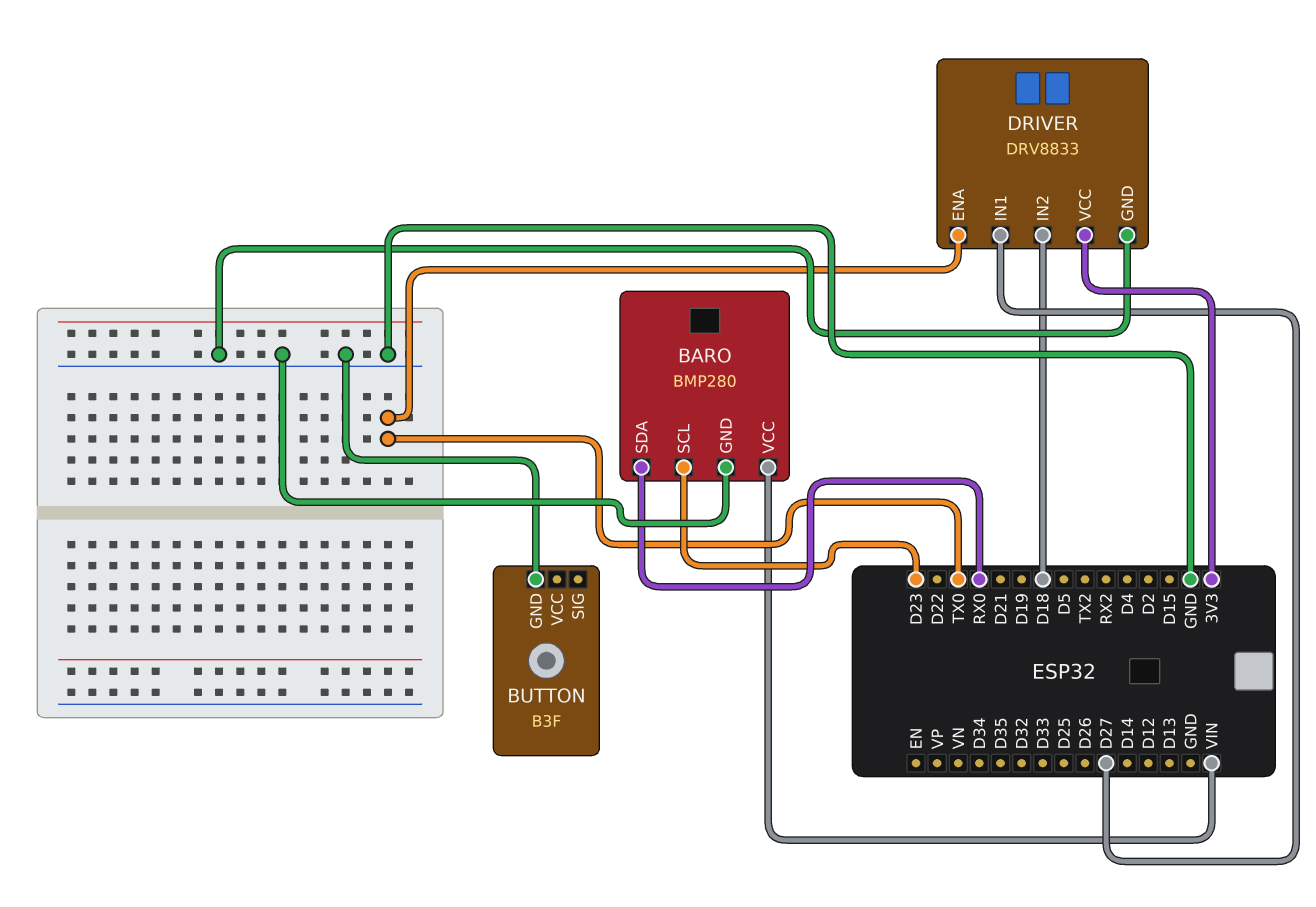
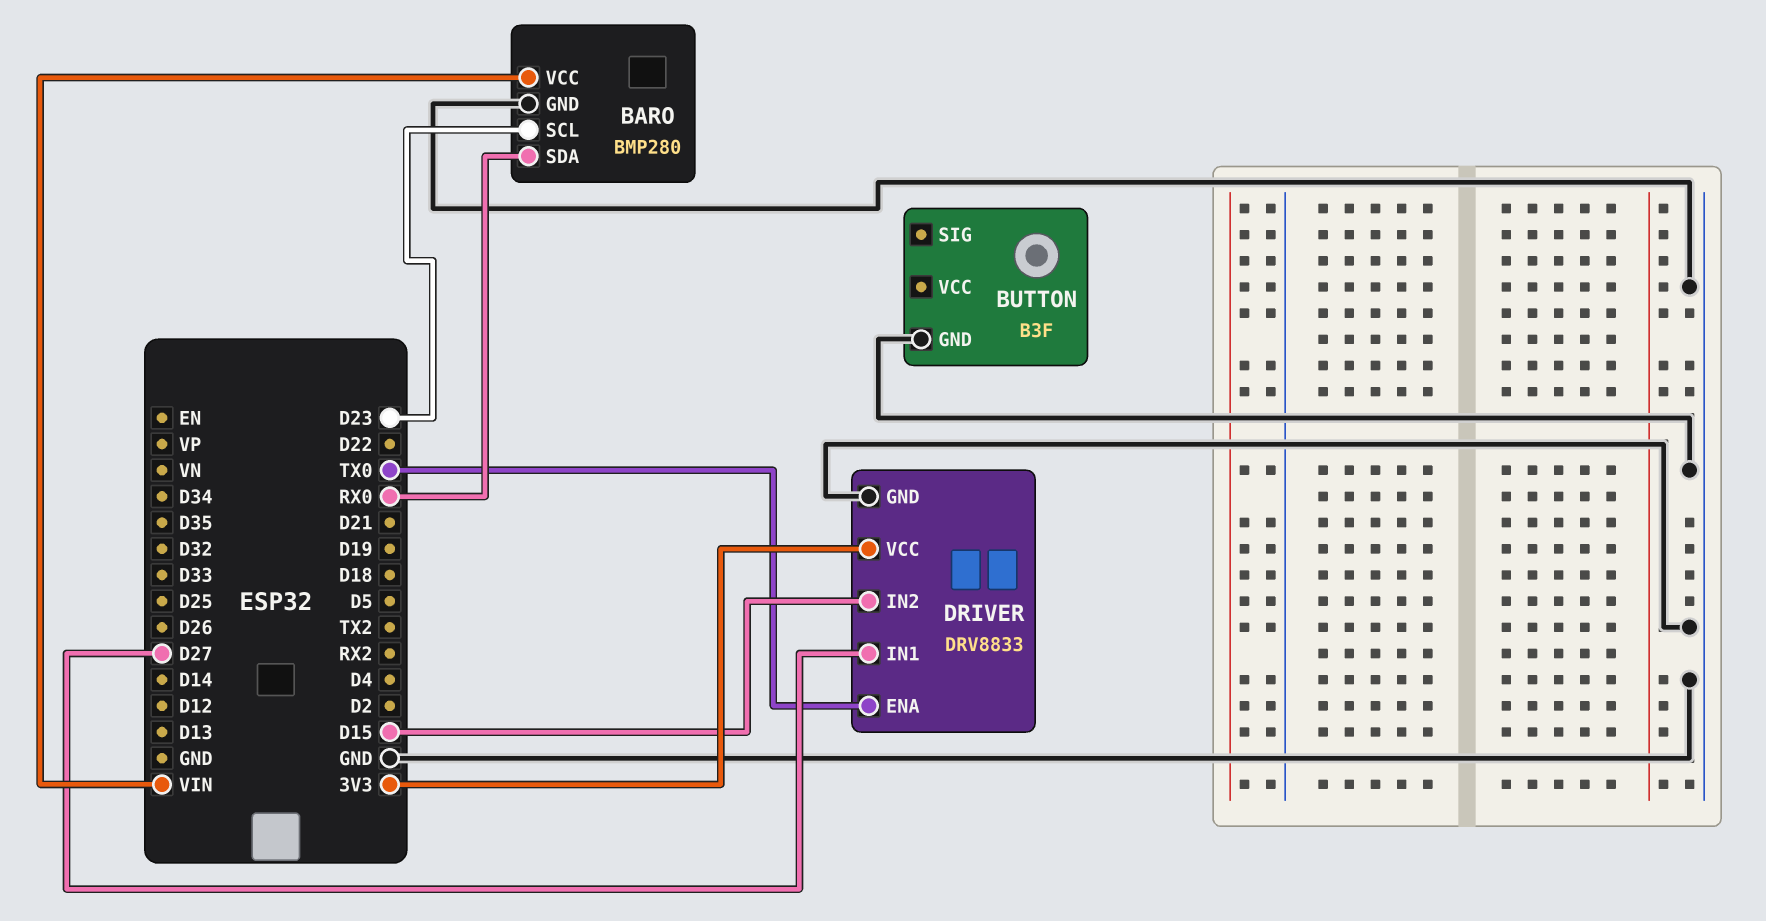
DRIVER pin IN2: D18 -> D15

